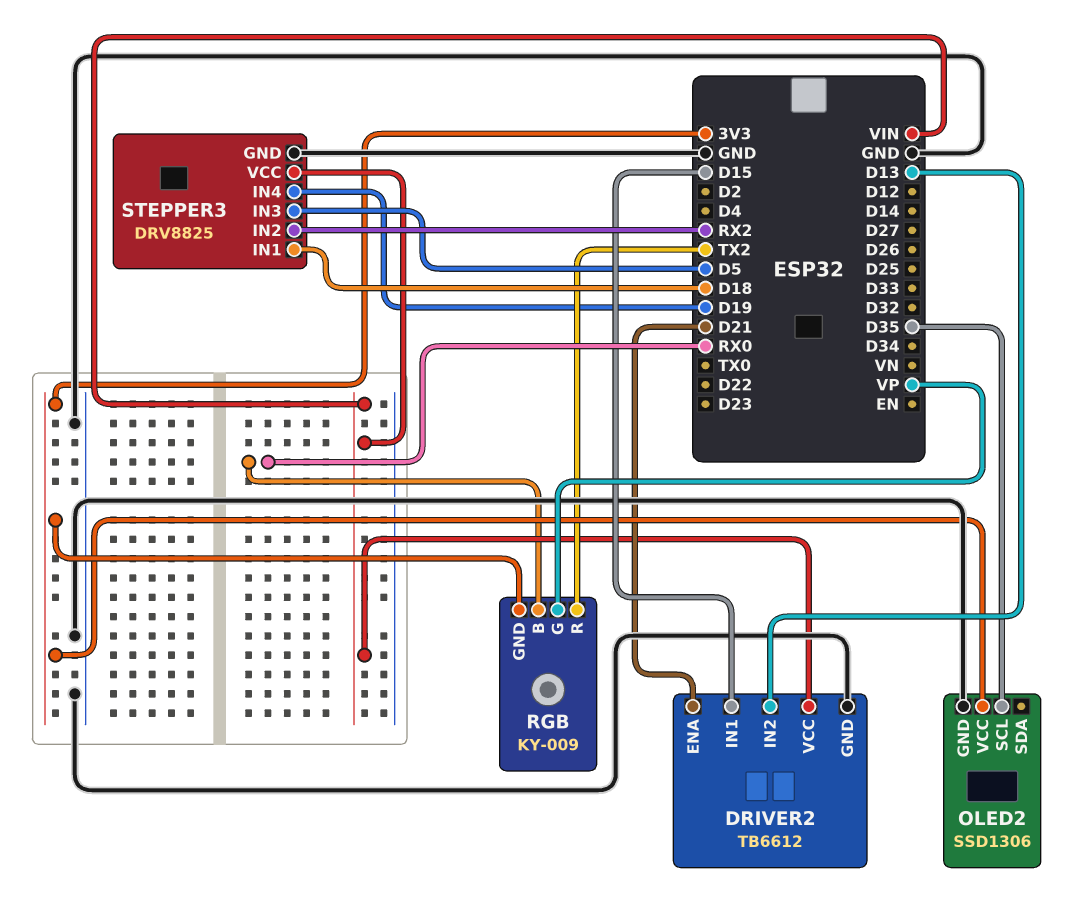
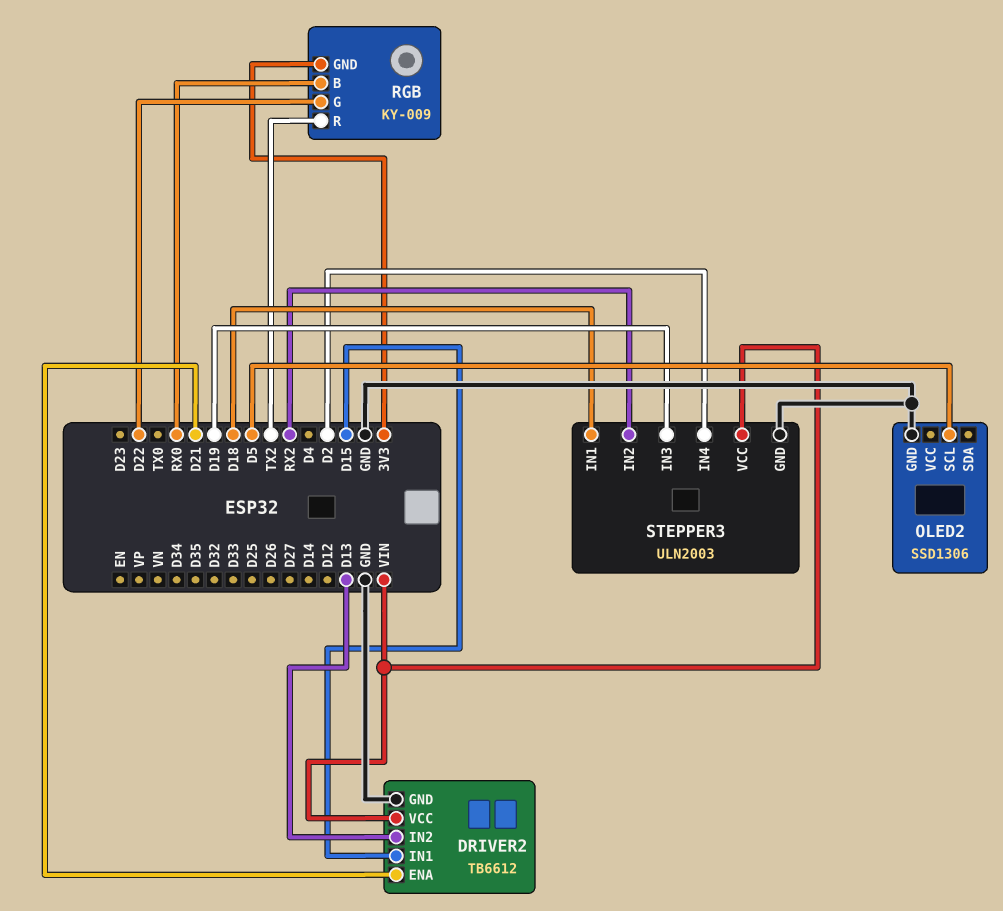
OLED2 pin SCL: D35 -> D5
OLED2 pin VCC: 3V3 -> none
RGB pin G: VP -> D22
STEPPER3: DRV8825 -> ULN2003
STEPPER3 pin IN3: D5 -> D19
STEPPER3 pin IN4: D19 -> D2

